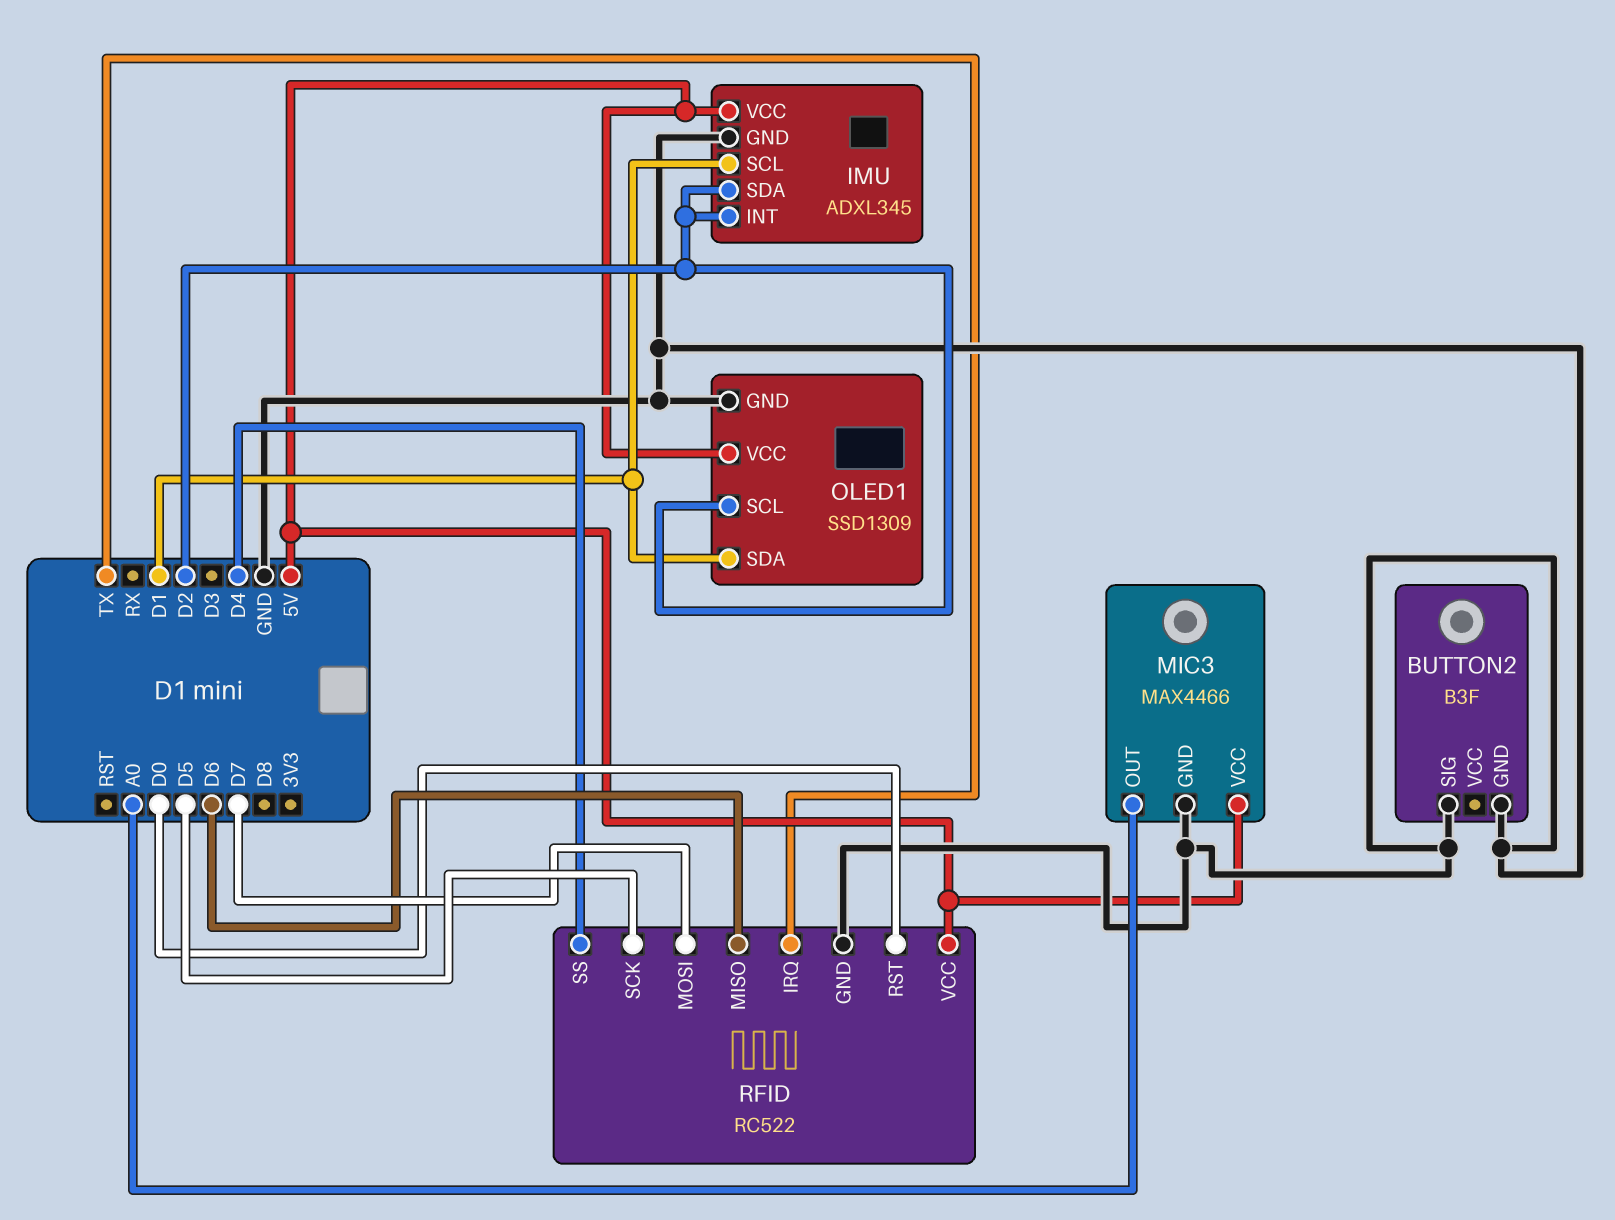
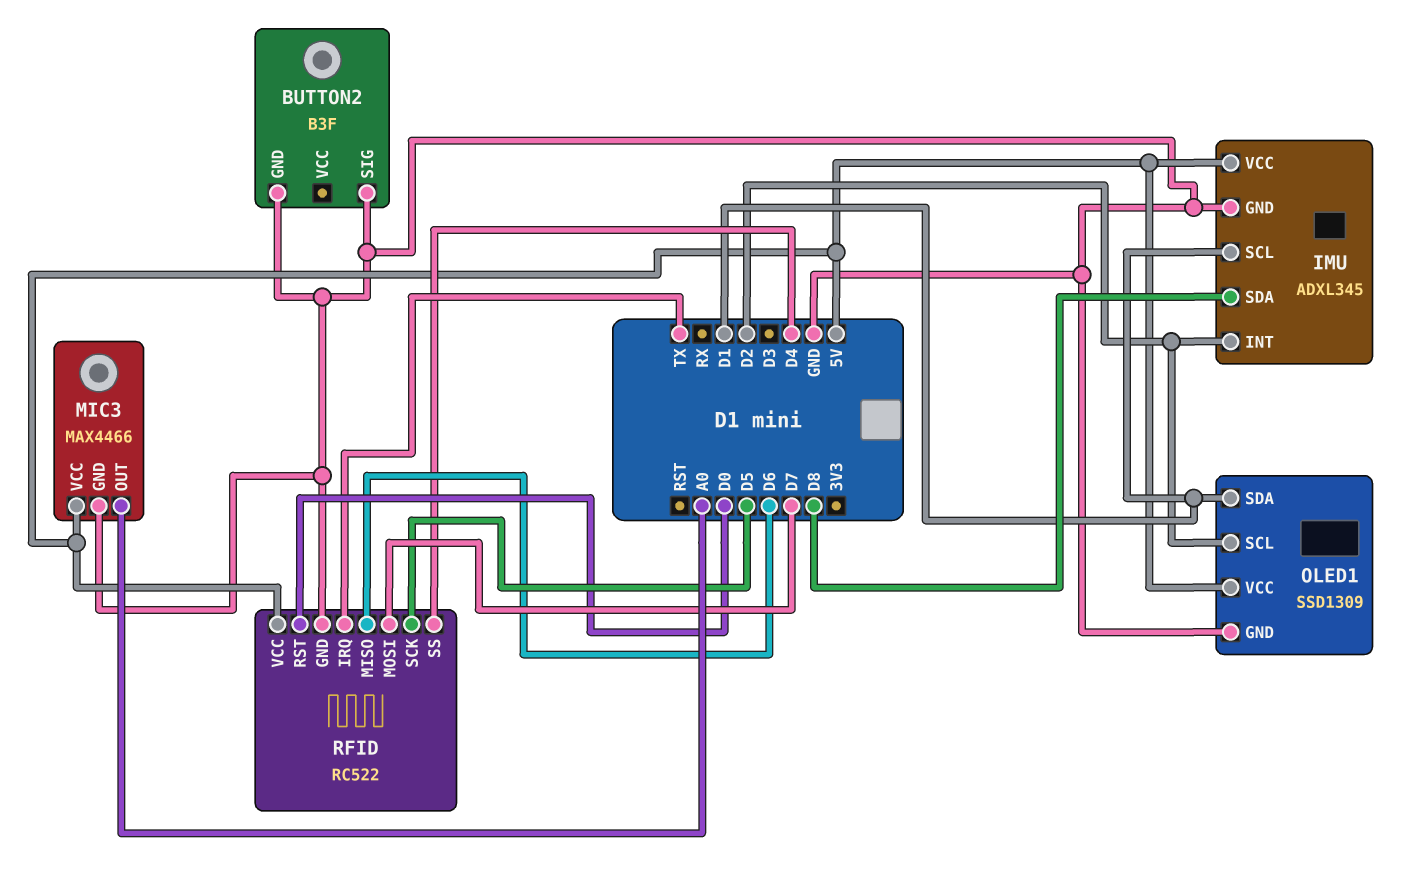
IMU pin SDA: D2 -> D8

